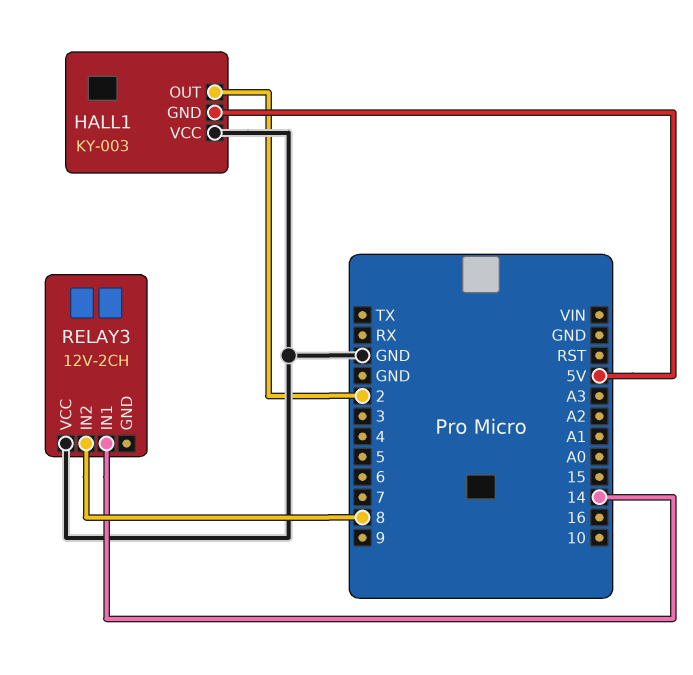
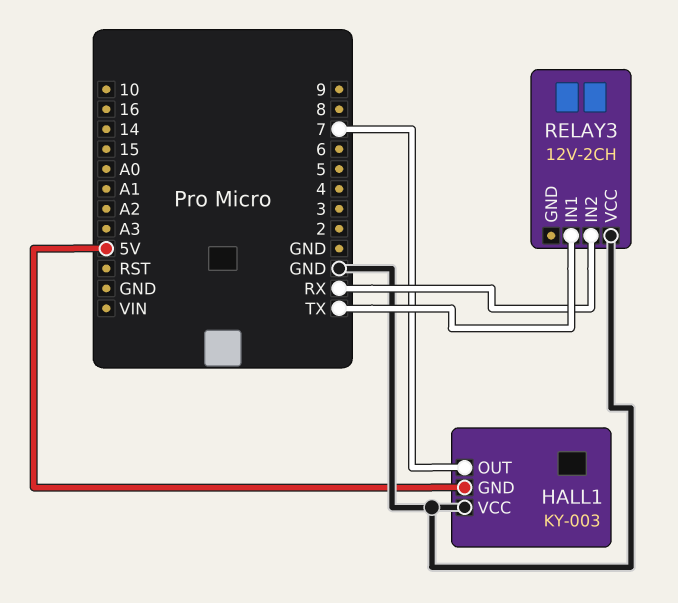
HALL1 pin OUT: 2 -> 7
RELAY3 pin IN1: 14 -> TX
RELAY3 pin IN2: 8 -> RX

